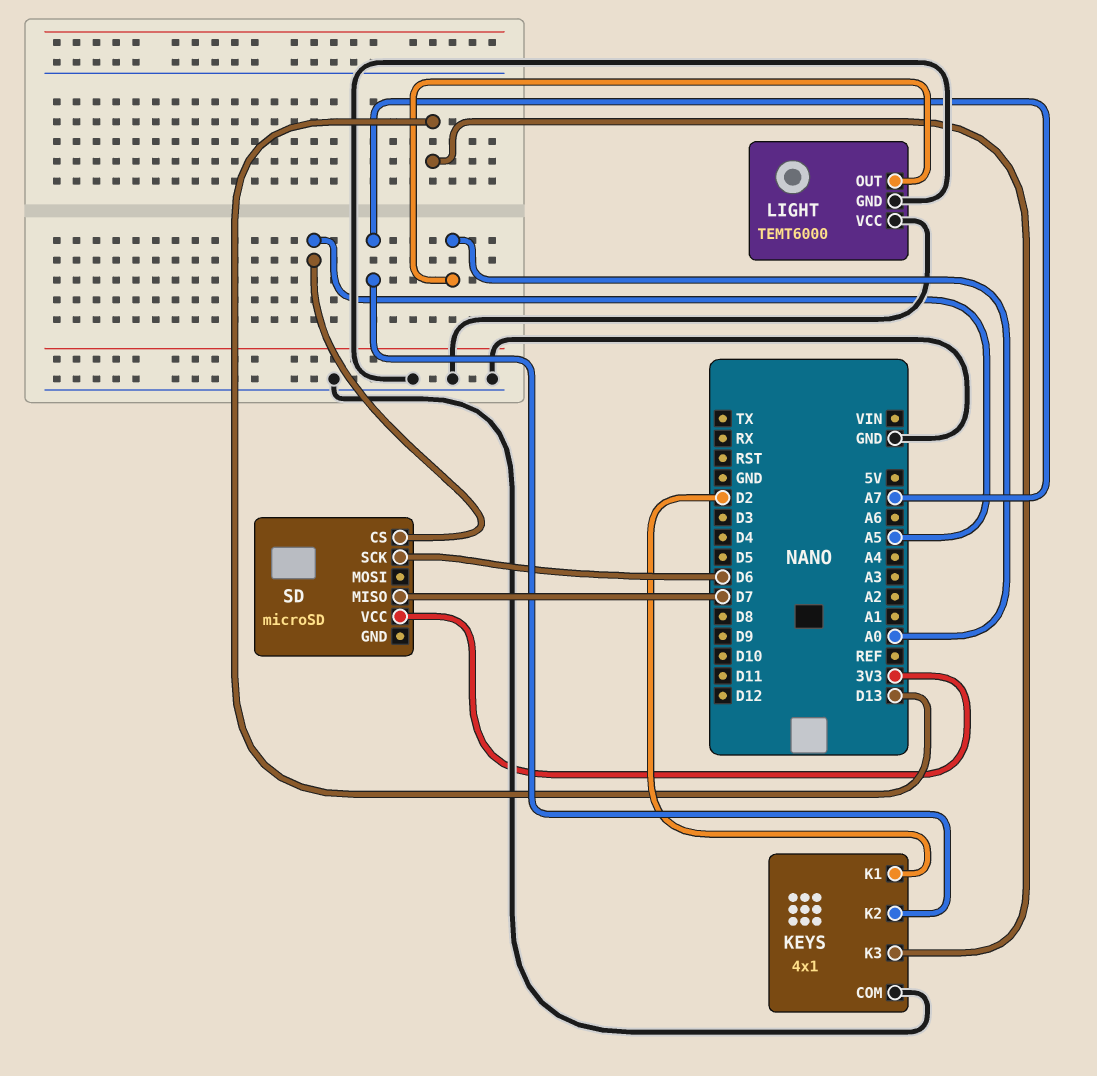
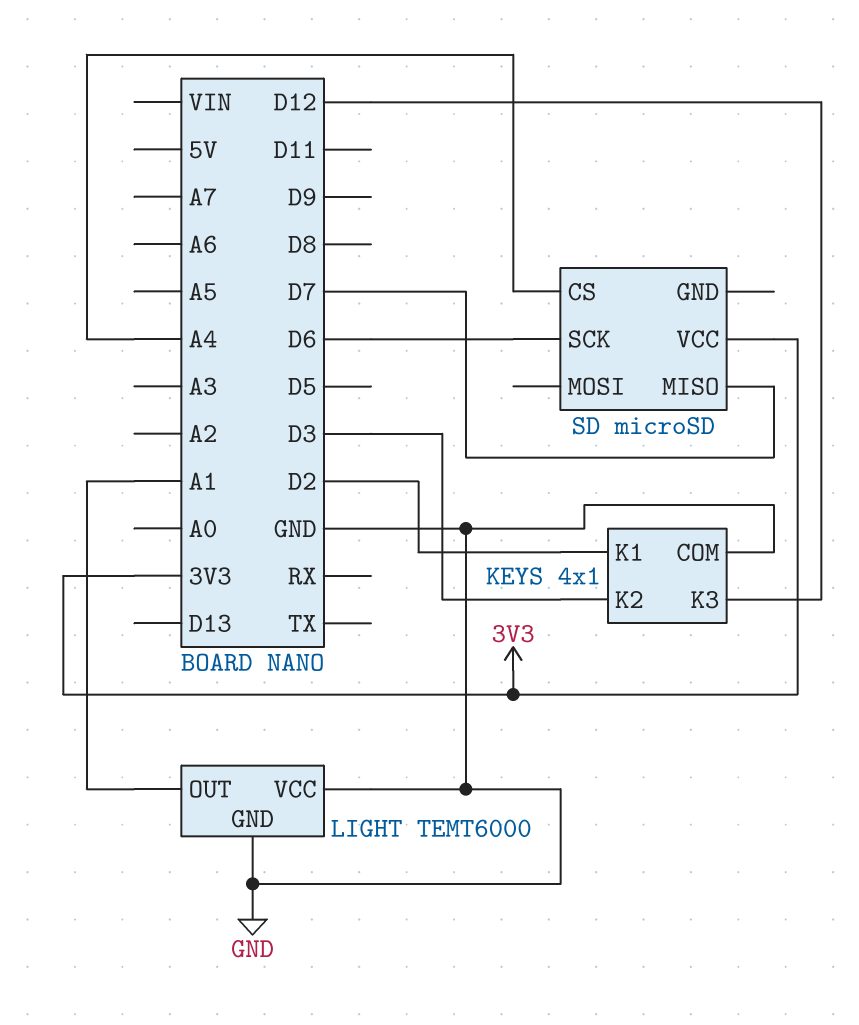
KEYS pin K2: A7 -> D3
KEYS pin K3: D13 -> D12
LIGHT pin OUT: A0 -> A1
SD pin CS: A5 -> A4

